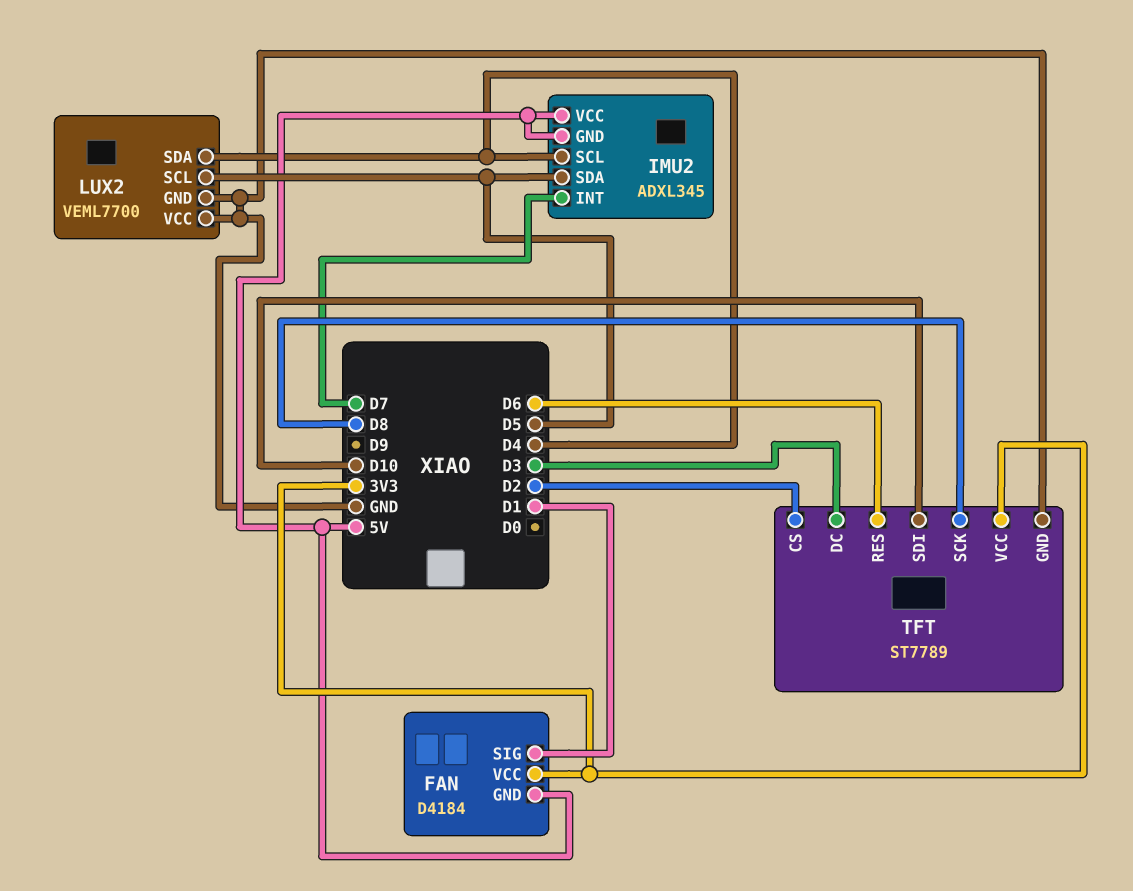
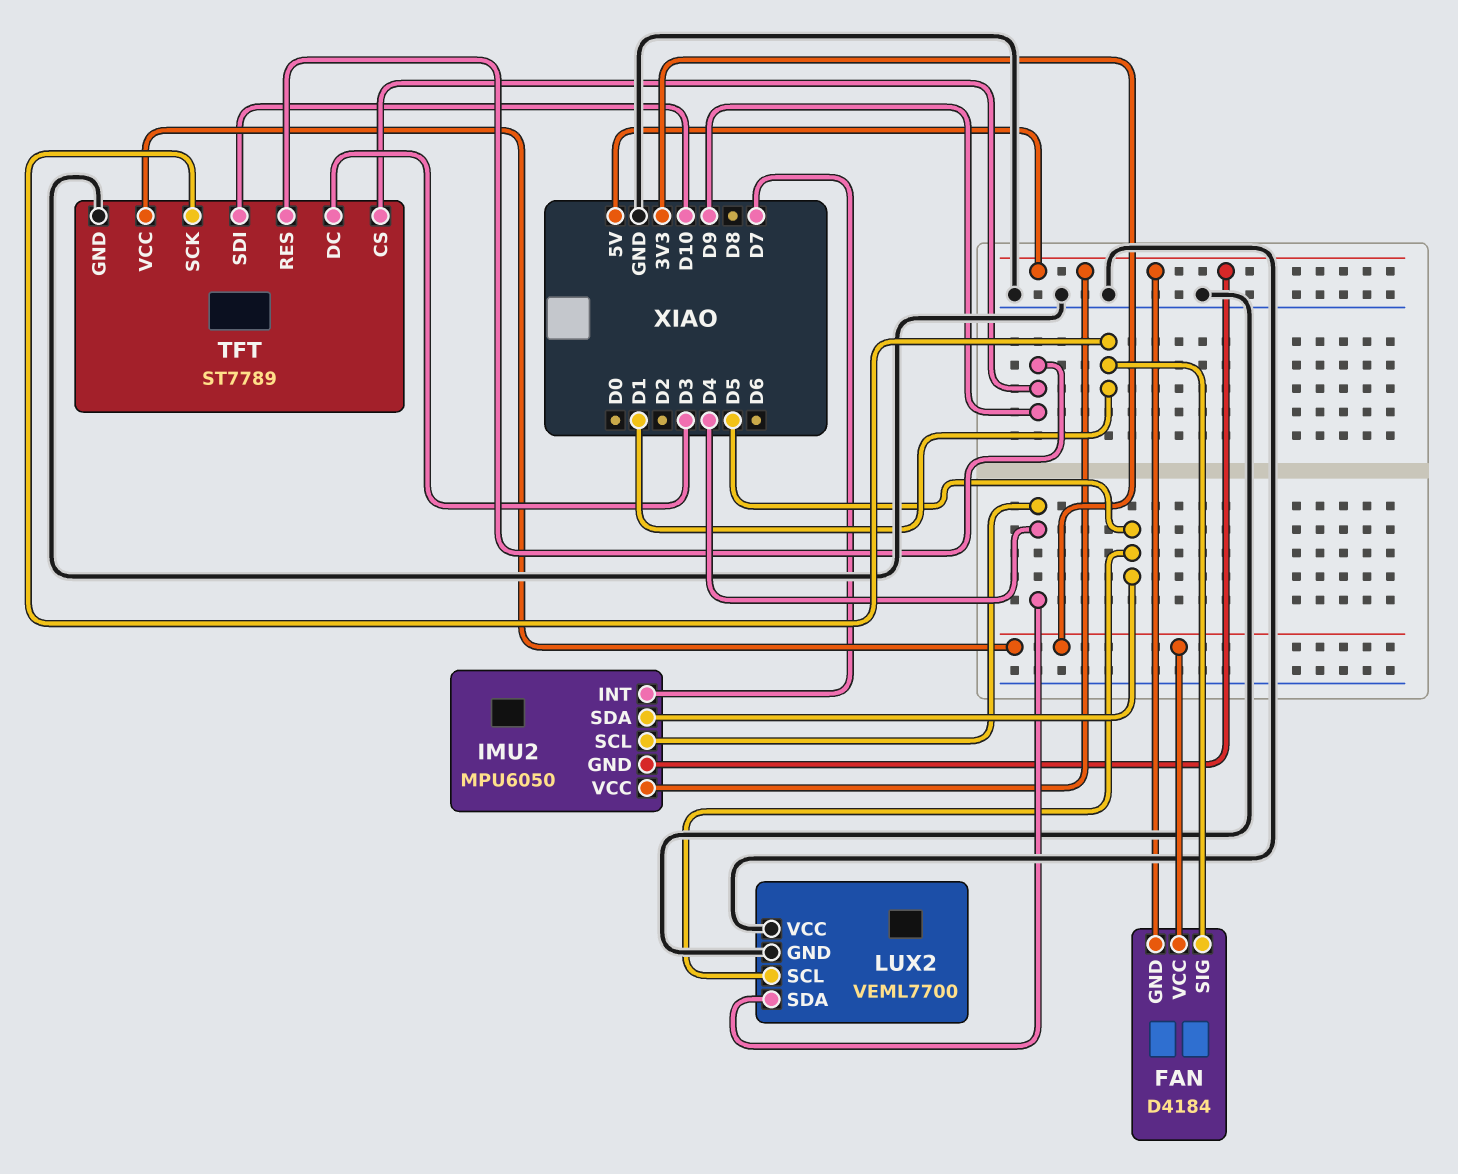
IMU2: ADXL345 -> MPU6050
TFT pin CS: D2 -> D9
TFT pin RES: D6 -> D9
TFT pin SCK: D8 -> D1

